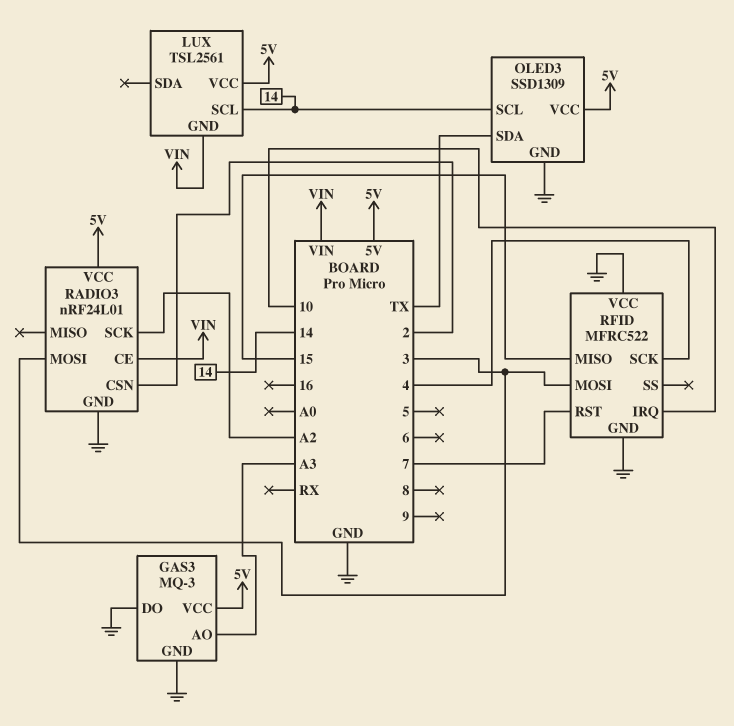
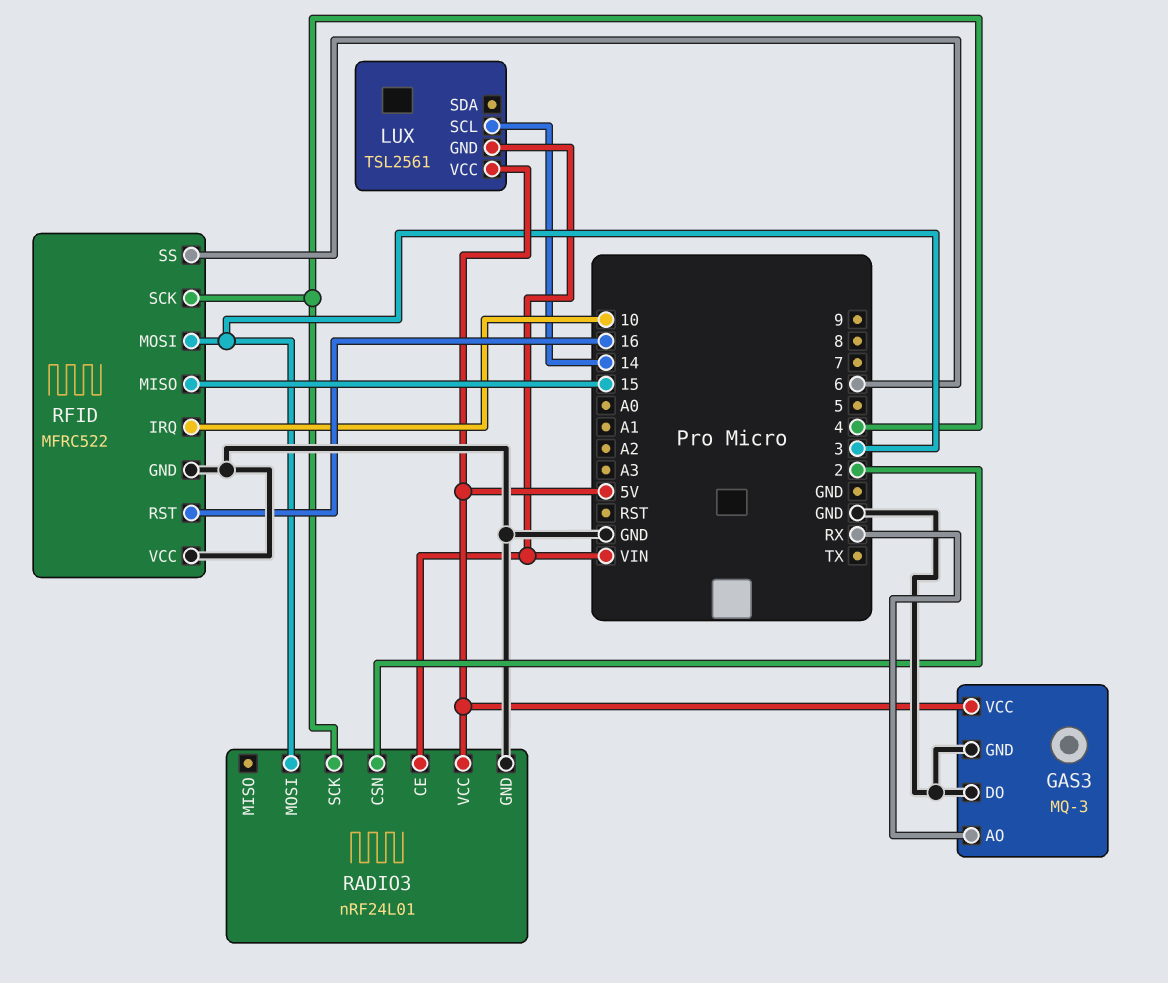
GAS3 pin AO: A3 -> RX
OLED3: SSD1309 -> none
OLED3 pin GND: GND -> none
OLED3 pin SCL: 14 -> none
OLED3 pin SDA: TX -> none
OLED3 pin VCC: 5V -> none
RADIO3 pin SCK: A2 -> 4
RFID pin RST: 7 -> 16
RFID pin SS: none -> 6

